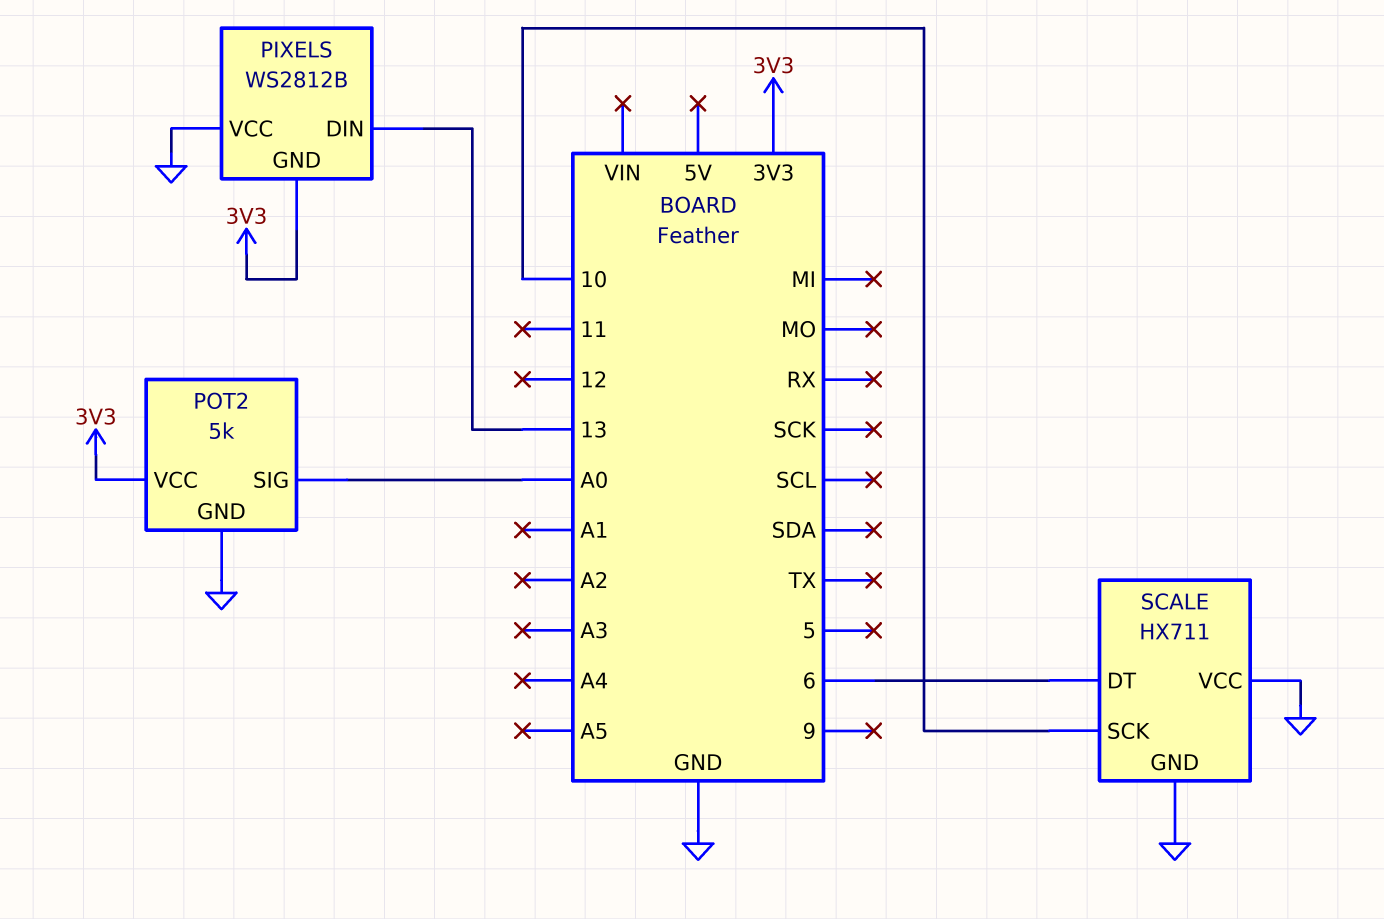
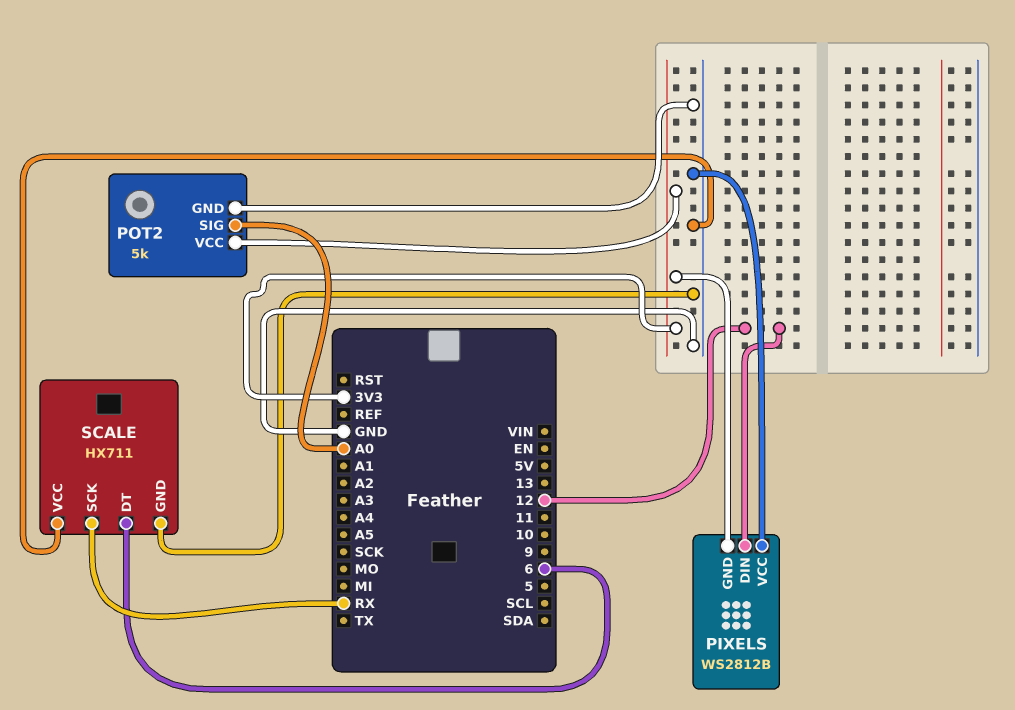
PIXELS pin DIN: 13 -> 12
SCALE pin SCK: 10 -> RX

